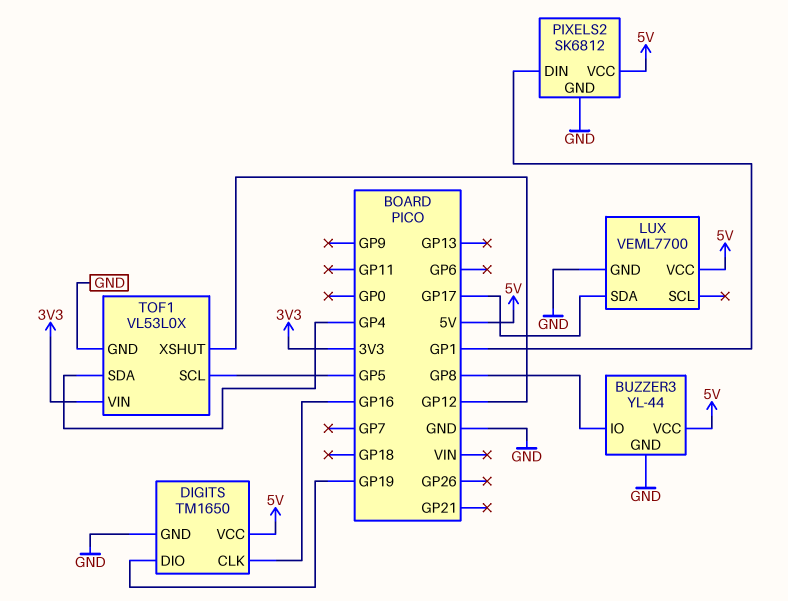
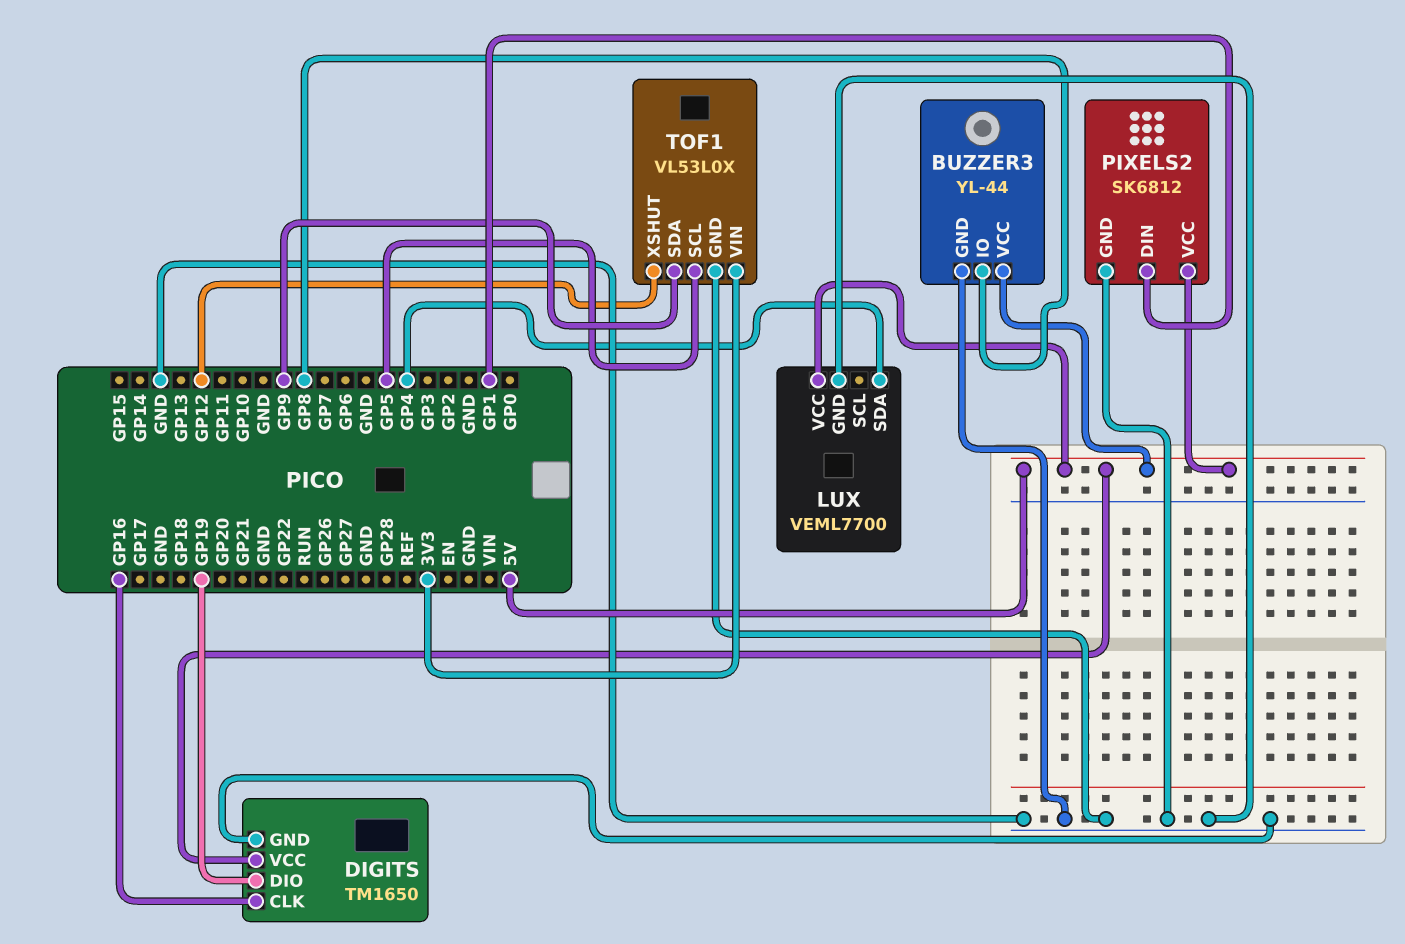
LUX pin SDA: GP17 -> GP4
TOF1 pin SDA: GP4 -> GP9

